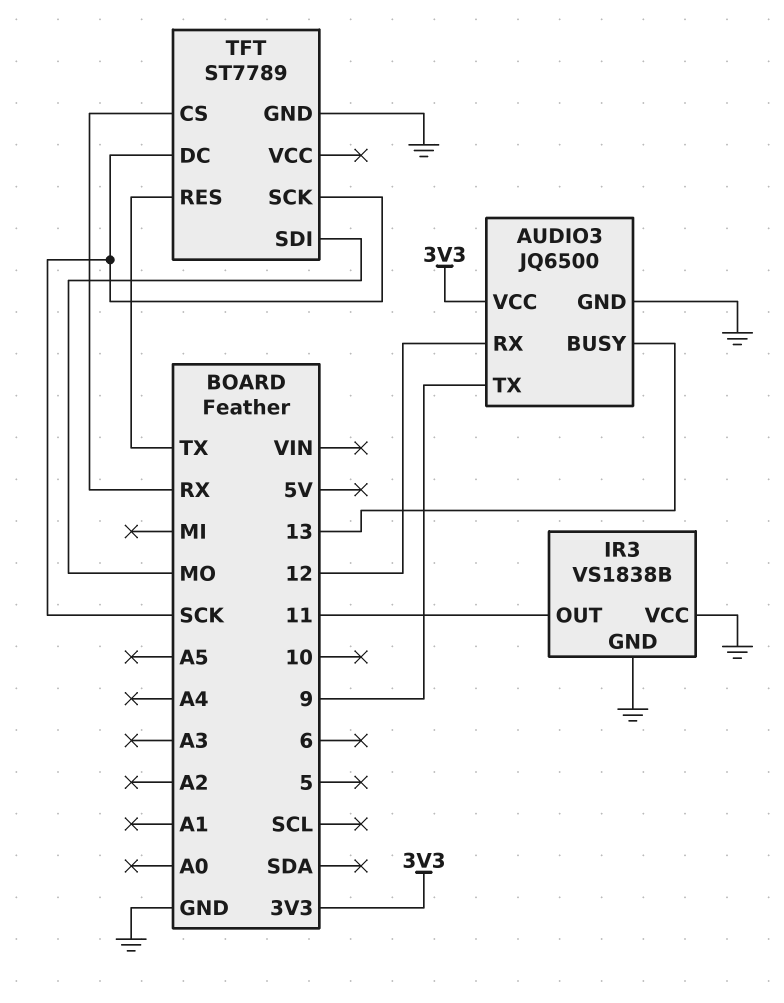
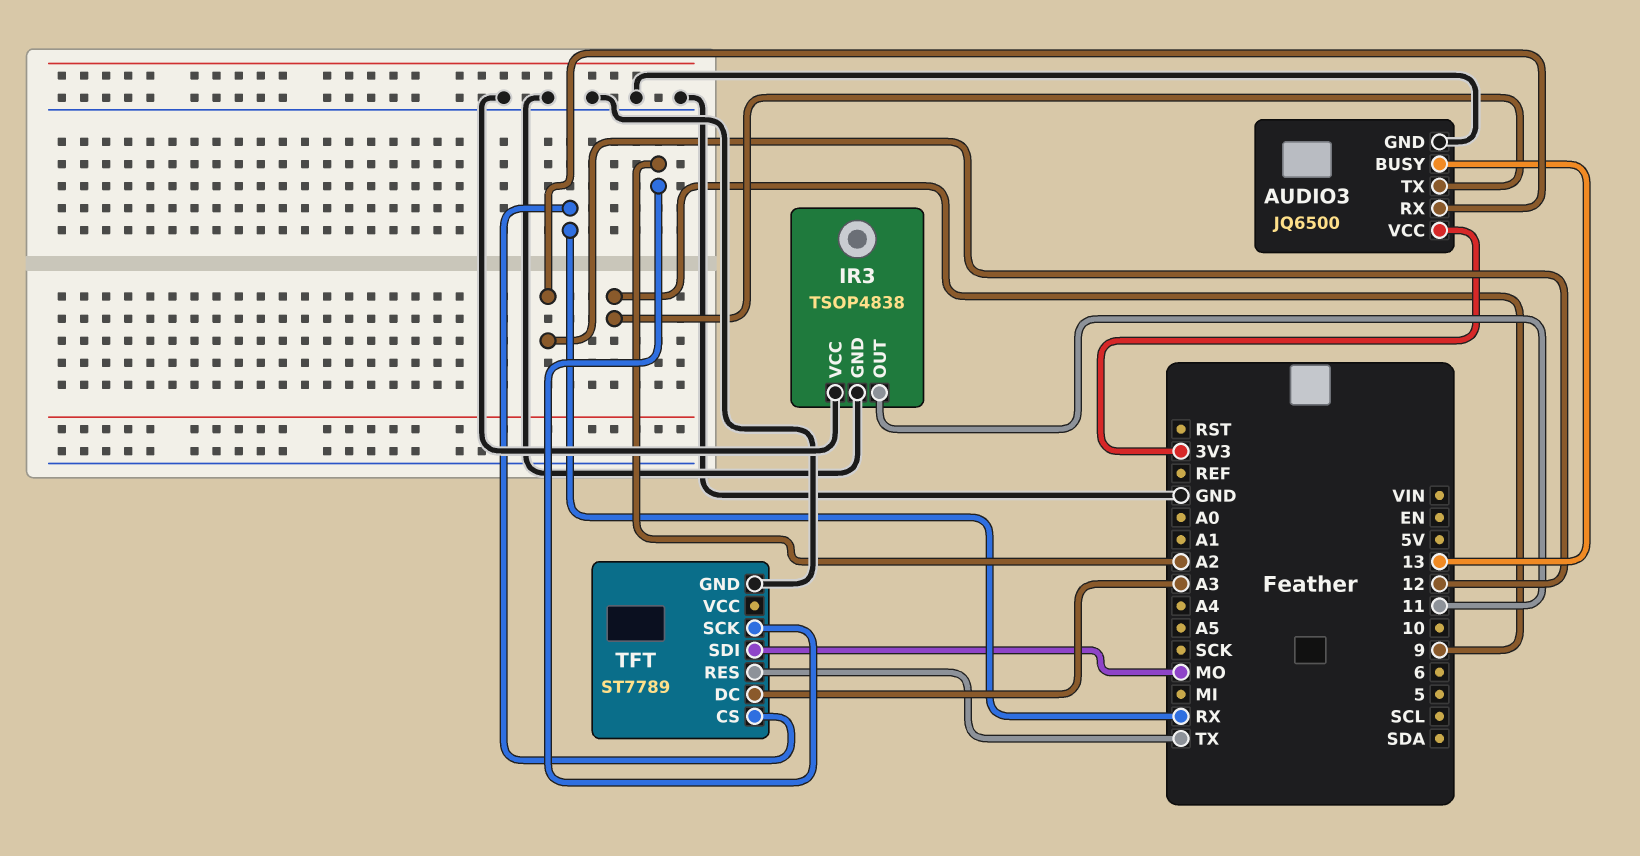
IR3: VS1838B -> TSOP4838
TFT pin DC: SCK -> A3
TFT pin SCK: SCK -> A2

